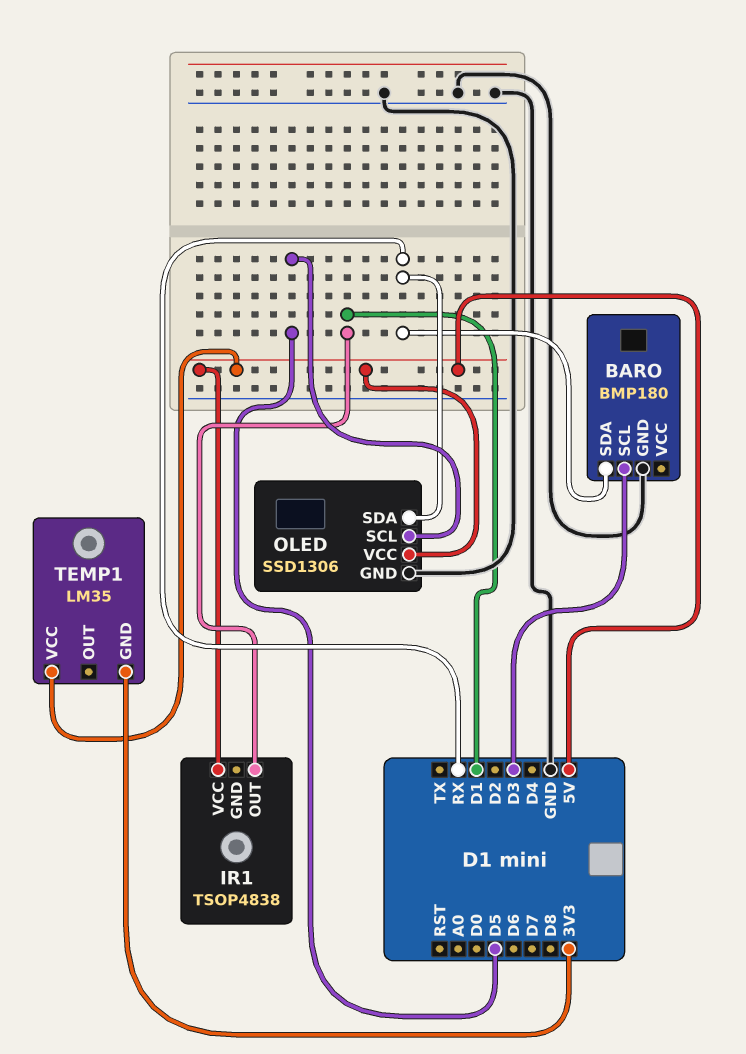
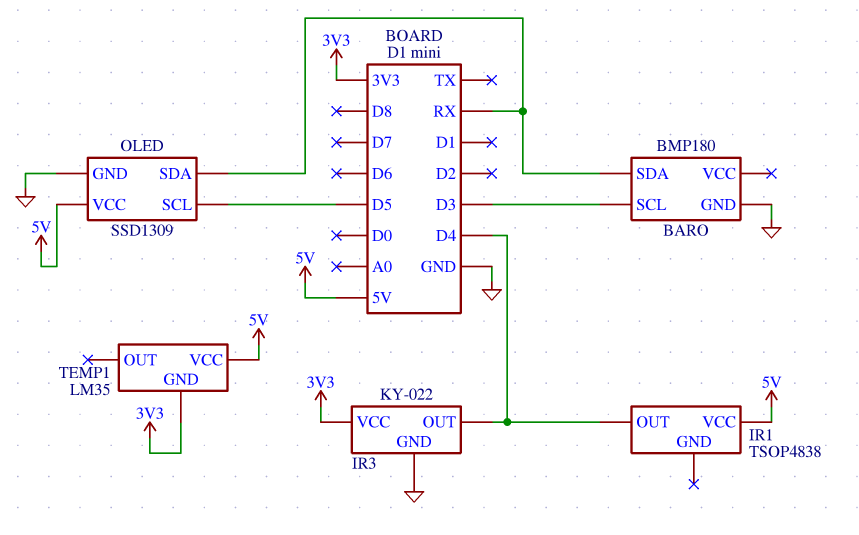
IR1 pin OUT: D1 -> D4
IR3: none -> KY-022
IR3 pin GND: none -> GND
IR3 pin OUT: none -> D4
IR3 pin VCC: none -> 3V3
OLED: SSD1306 -> SSD1309

